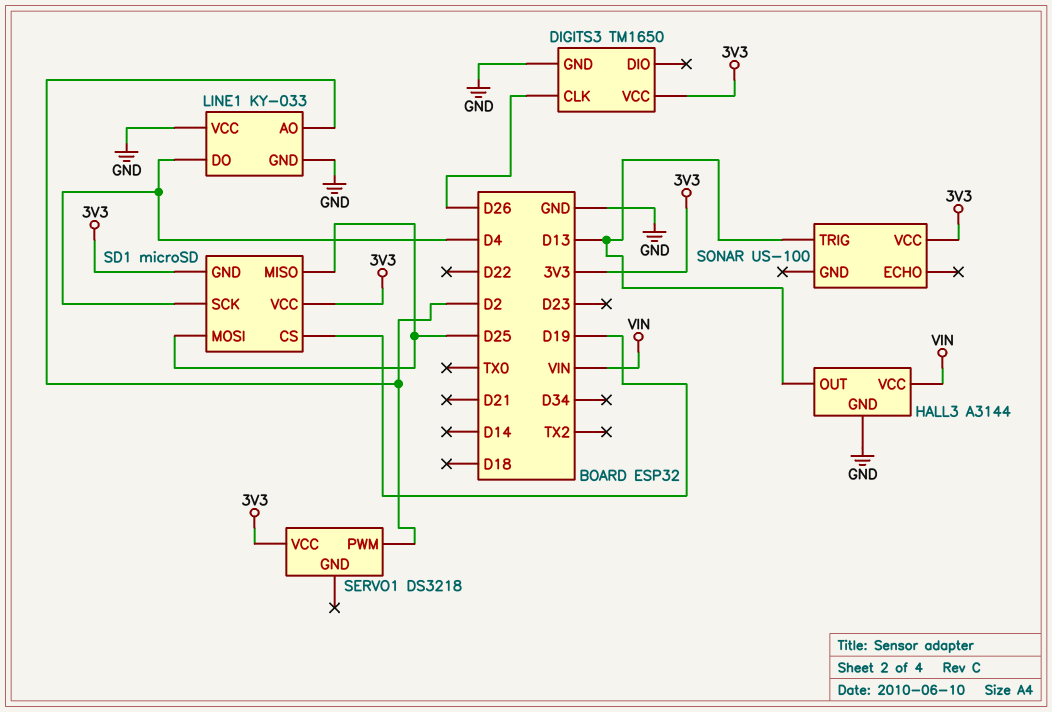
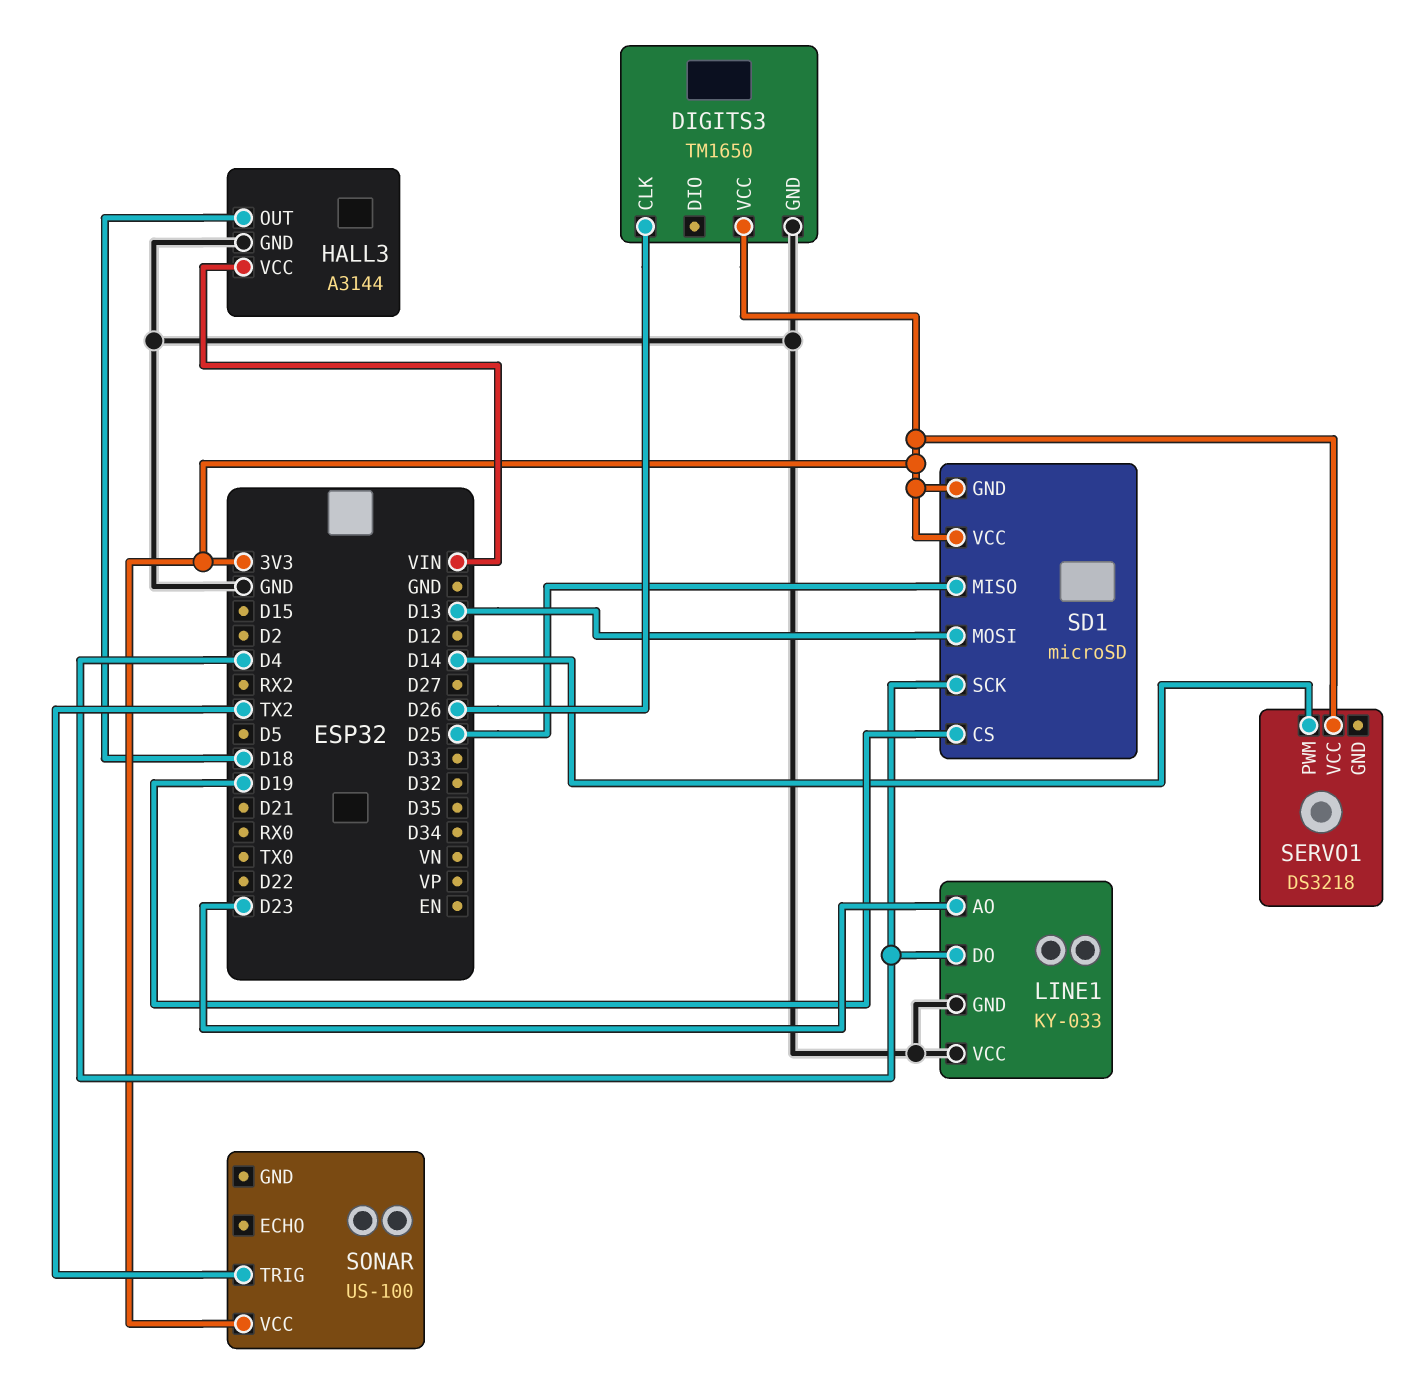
HALL3 pin OUT: D13 -> D18
LINE1 pin AO: D2 -> D23
SD1 pin MOSI: D25 -> D13
SERVO1 pin PWM: D2 -> D14
SONAR pin TRIG: D13 -> TX2

